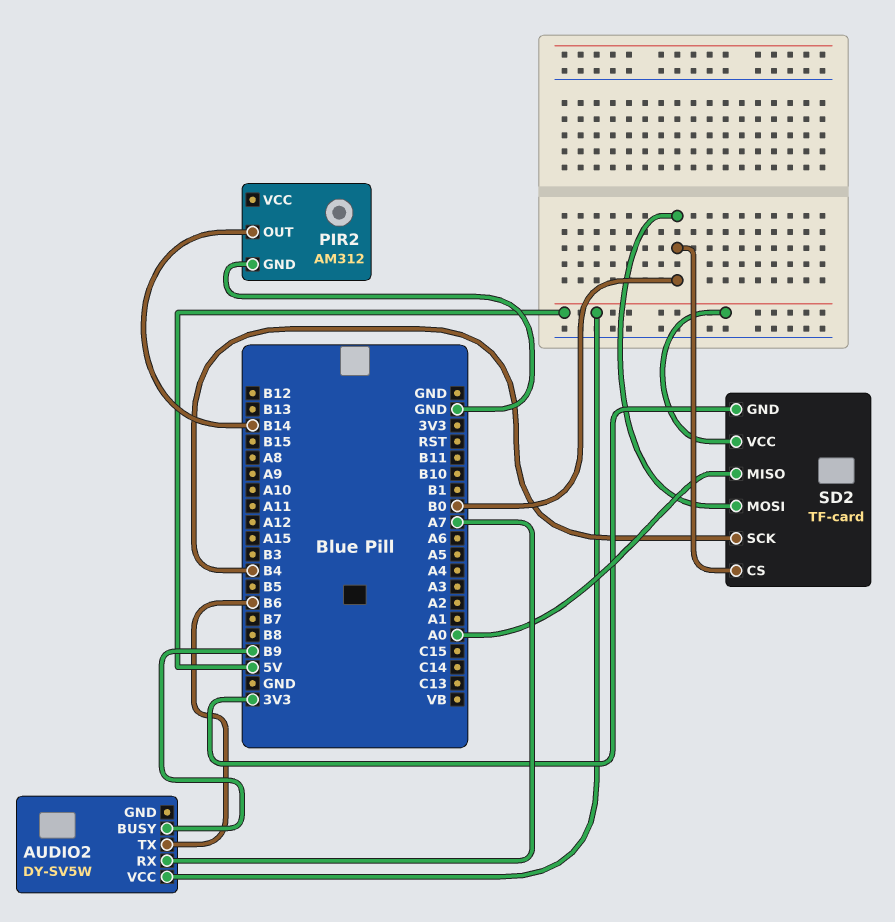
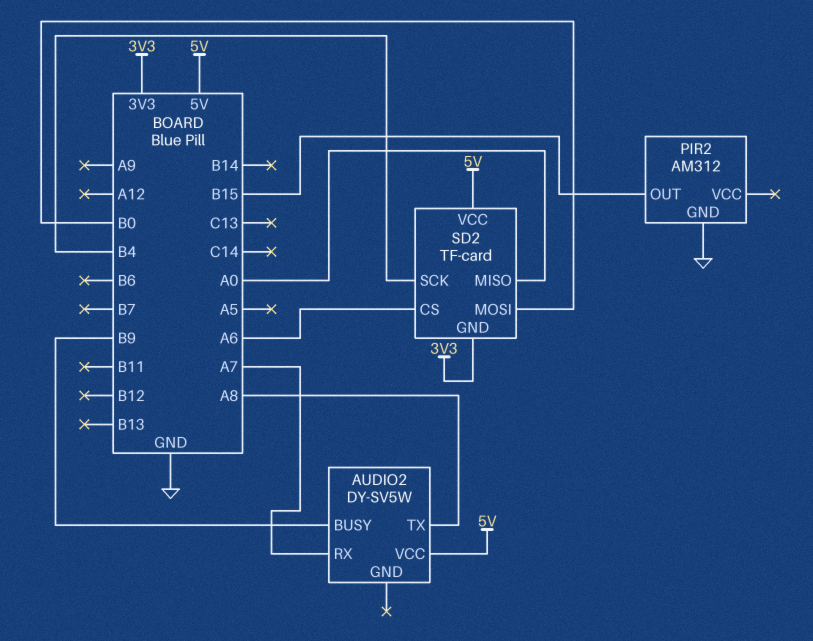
AUDIO2 pin TX: B6 -> A8
PIR2 pin OUT: B14 -> B15
SD2 pin CS: B0 -> A6

